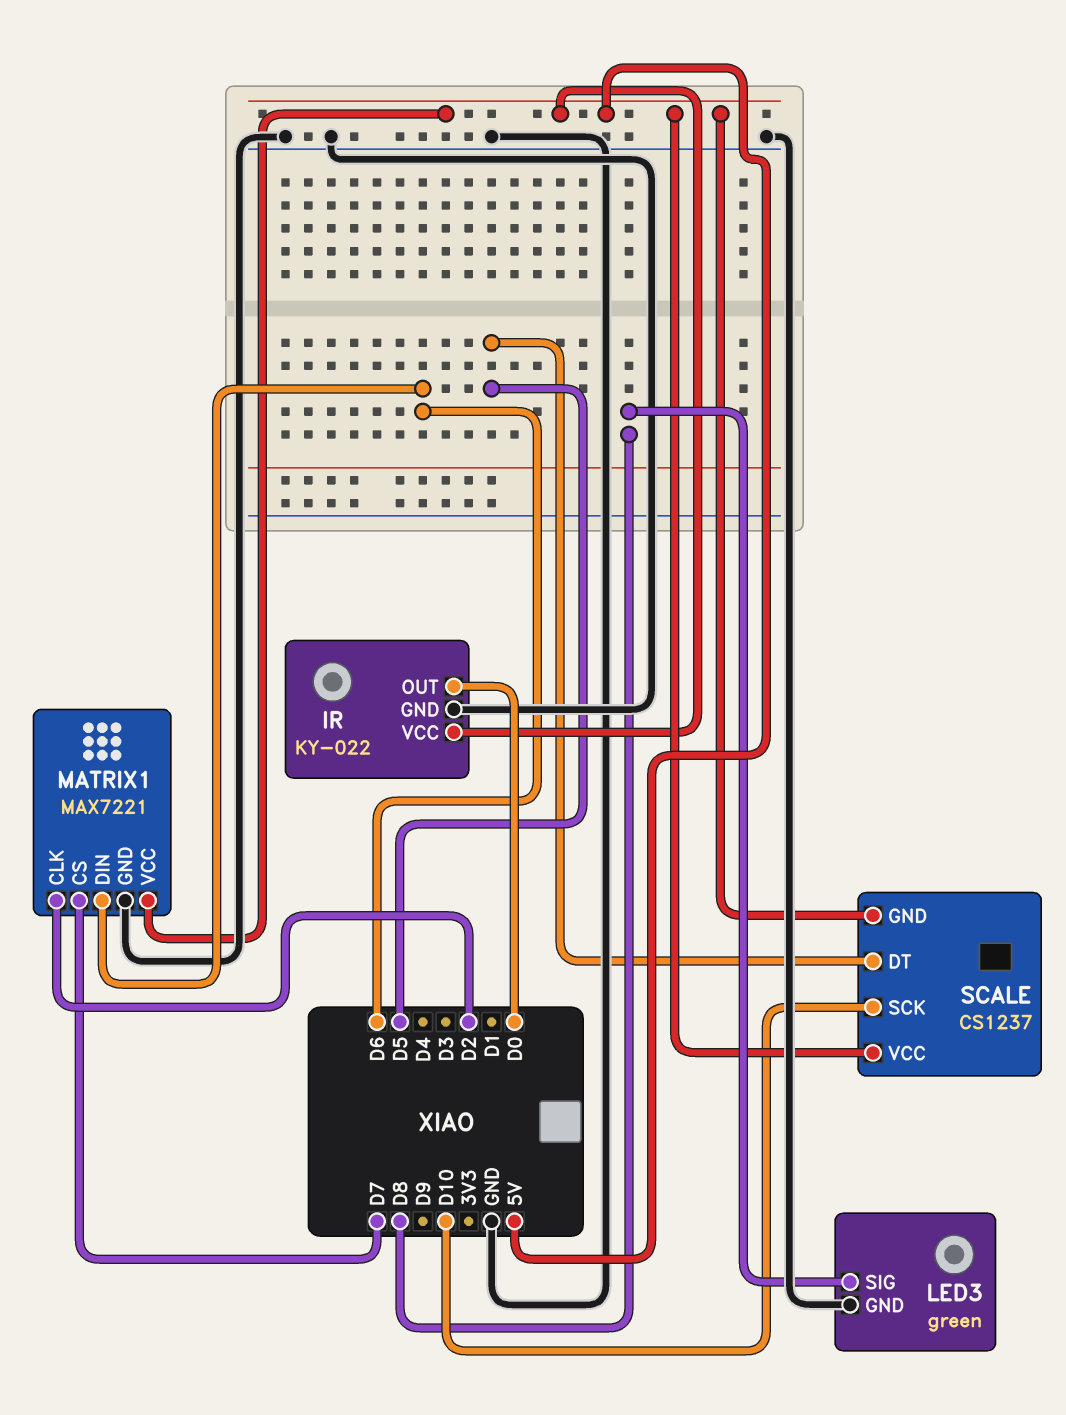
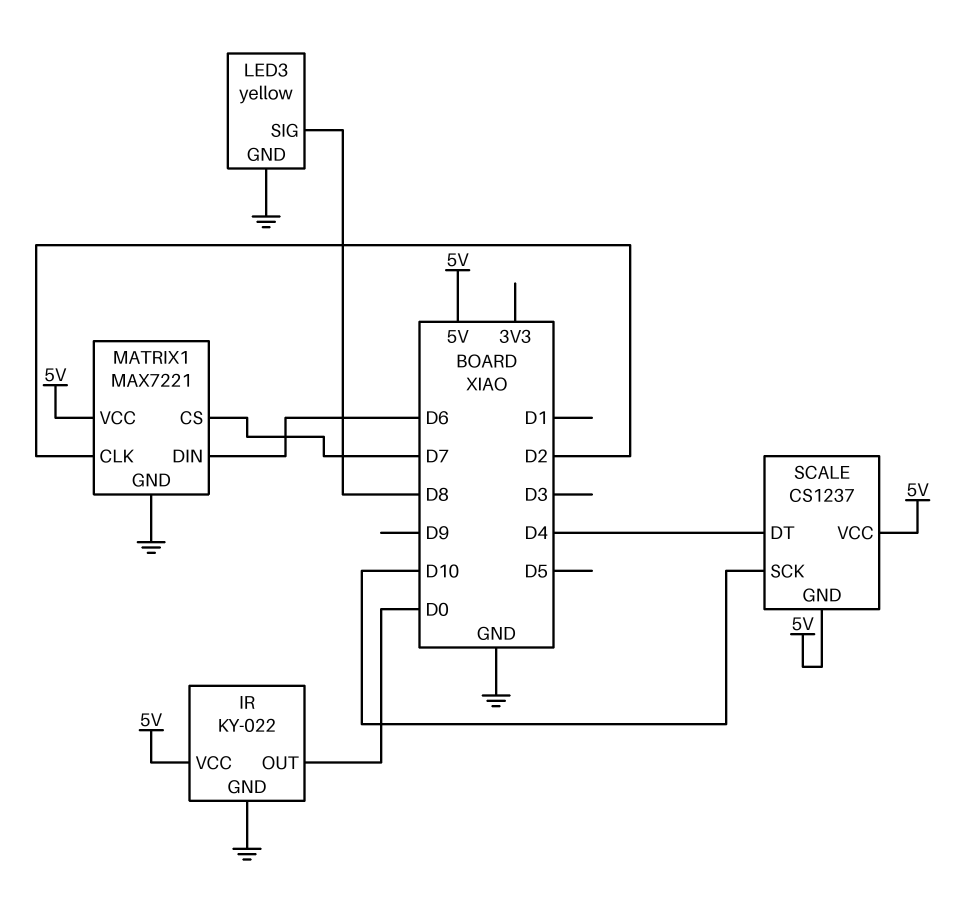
LED3: green -> yellow
SCALE pin DT: D5 -> D4

